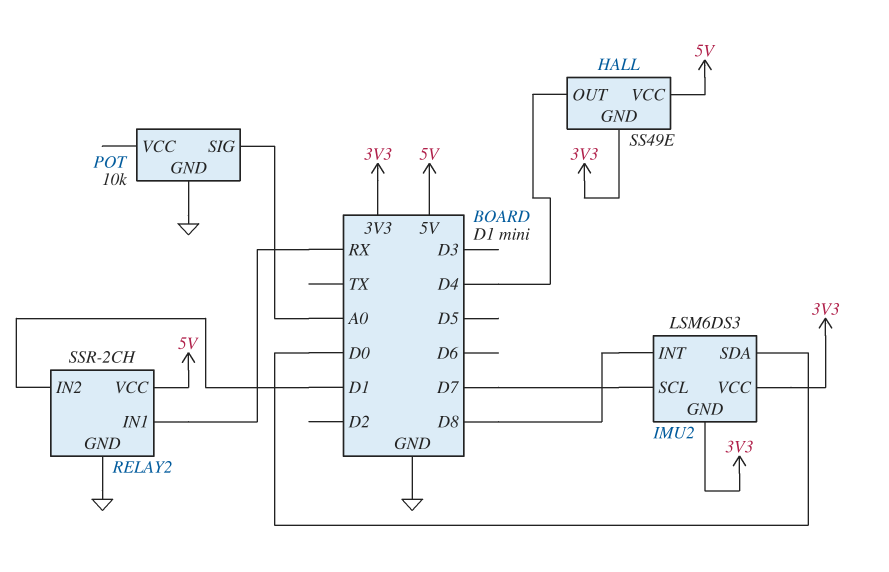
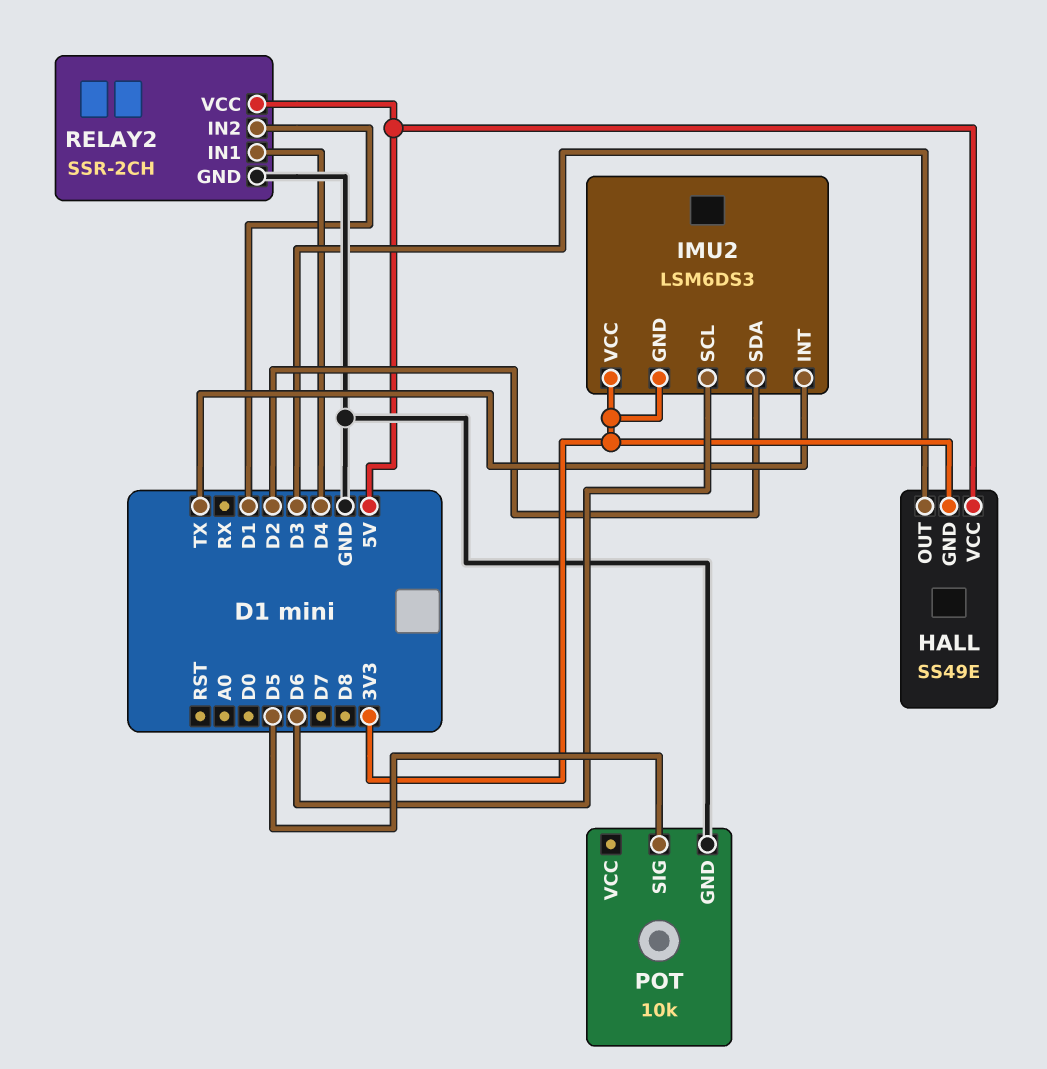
HALL pin OUT: D4 -> D3
IMU2 pin INT: D8 -> TX
IMU2 pin SCL: D7 -> D6
IMU2 pin SDA: D0 -> D2
POT pin SIG: A0 -> D5
RELAY2 pin IN1: RX -> D4

